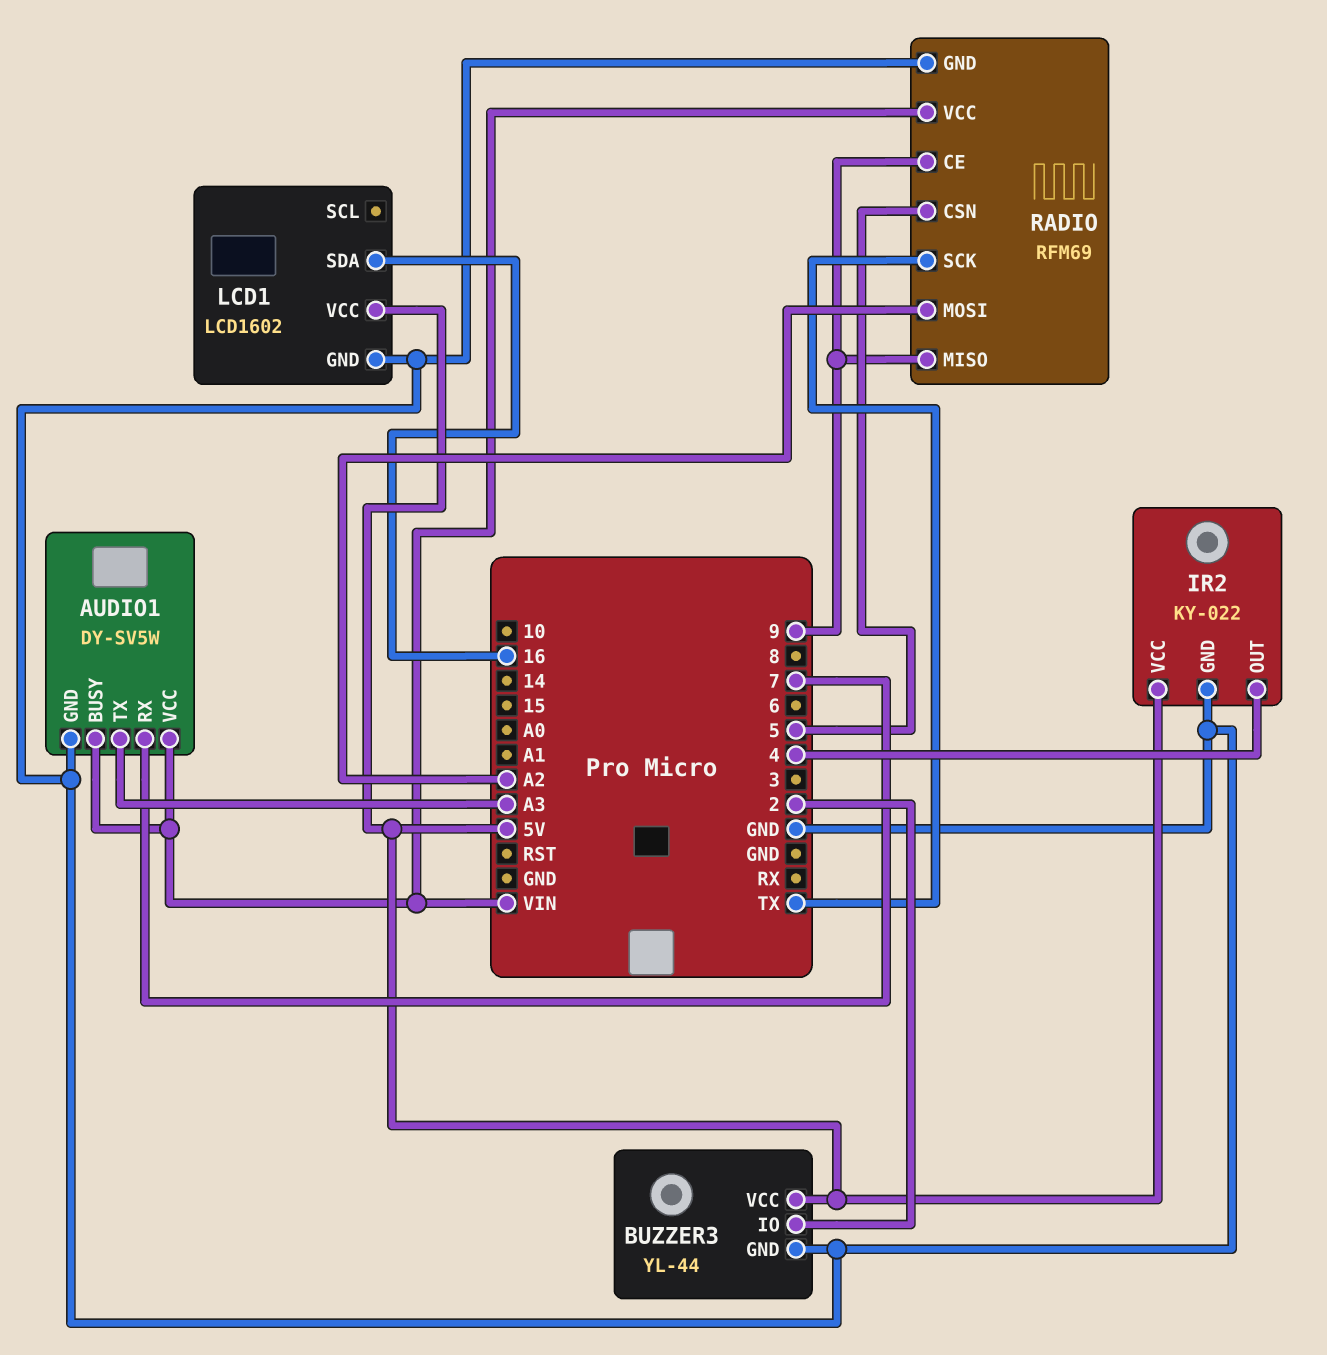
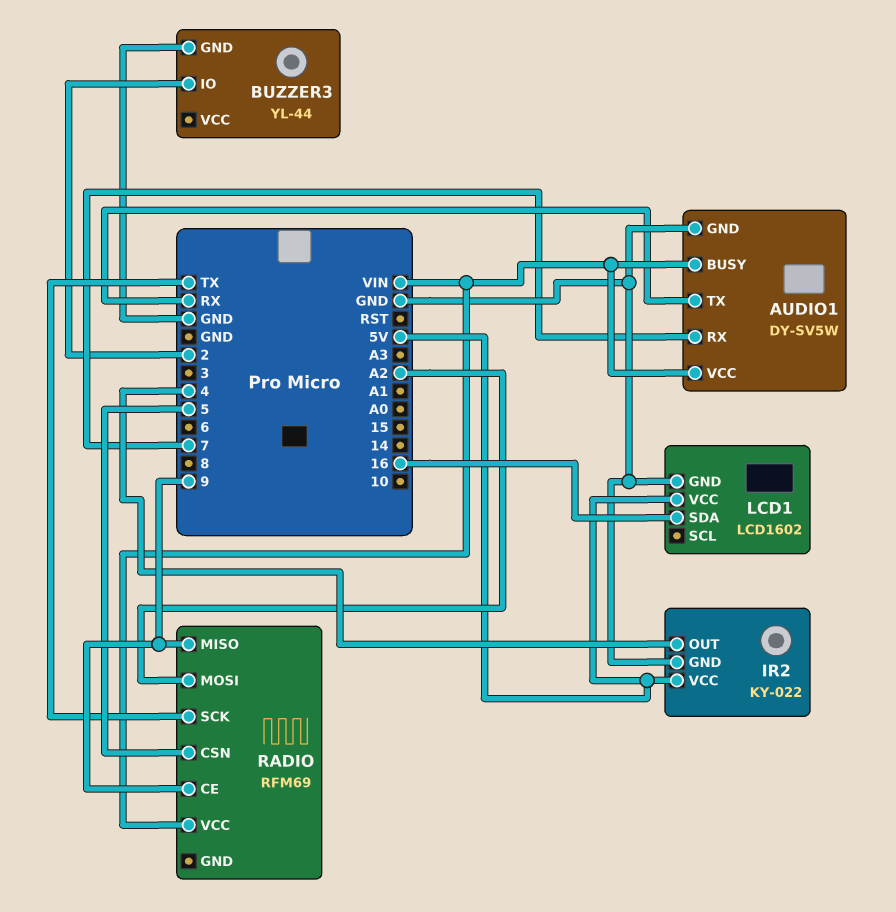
AUDIO1 pin TX: A3 -> RX
BUZZER3 pin VCC: 5V -> none
RADIO pin GND: GND -> none

